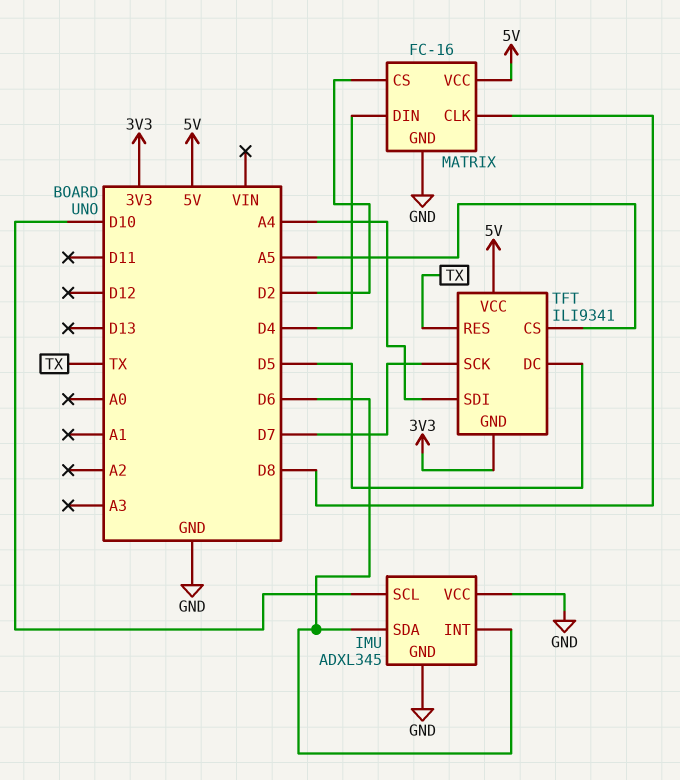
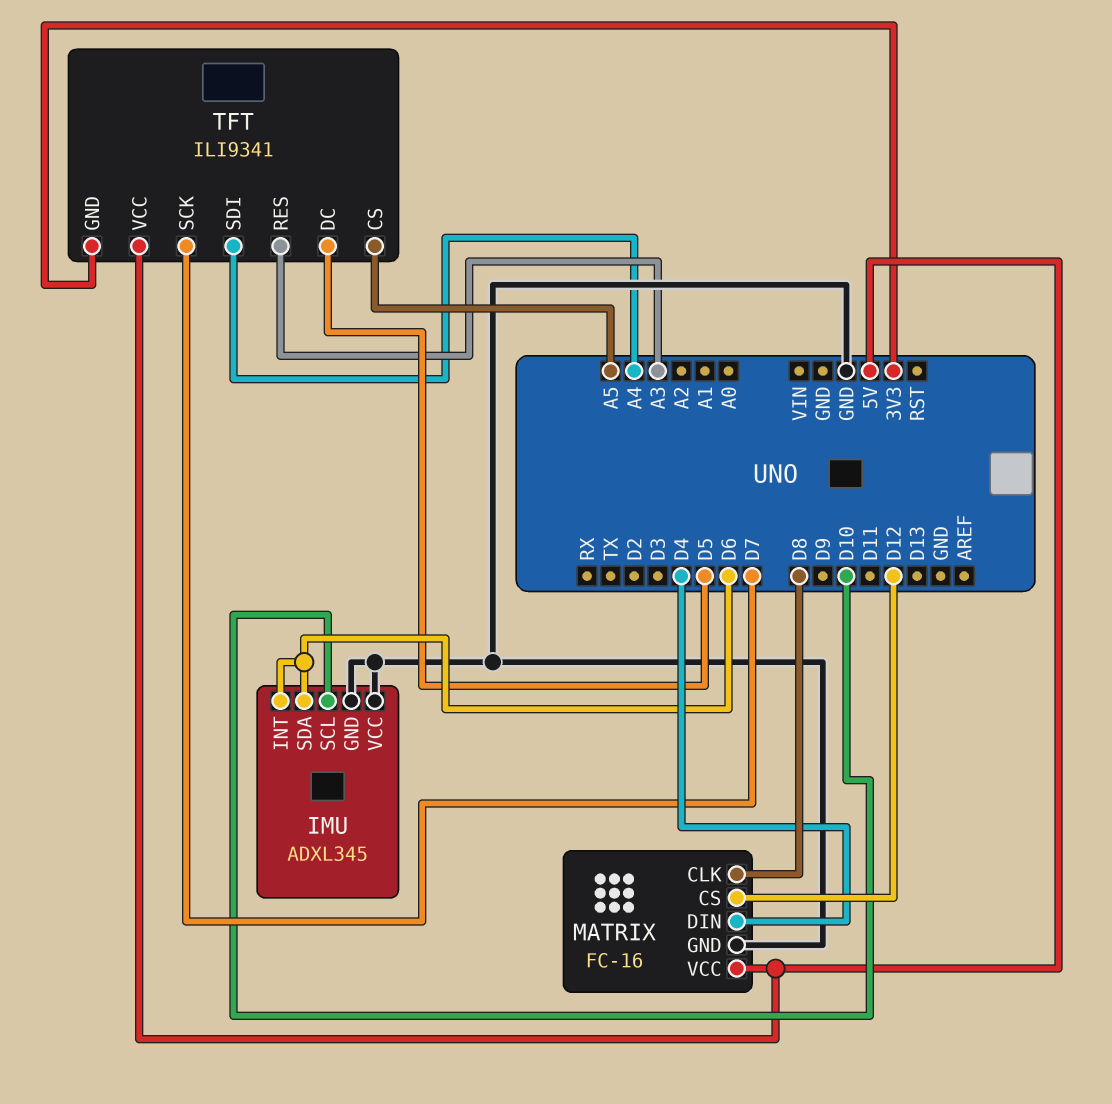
MATRIX pin CS: D2 -> D12
TFT pin RES: TX -> A3

